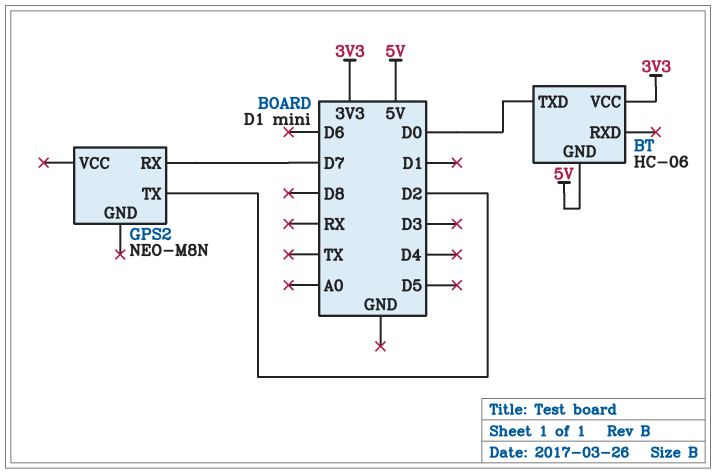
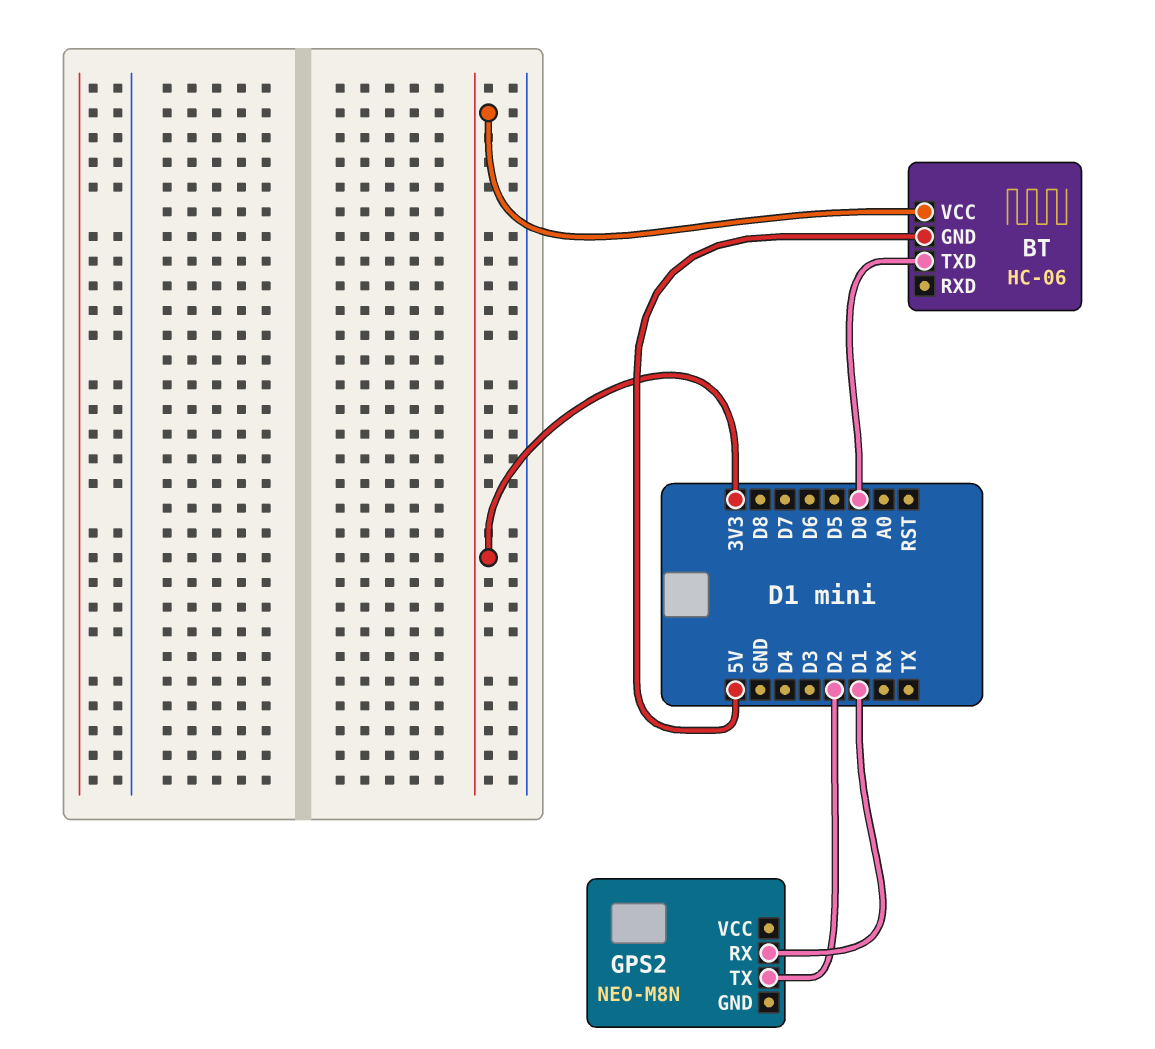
GPS2 pin RX: D7 -> D1

